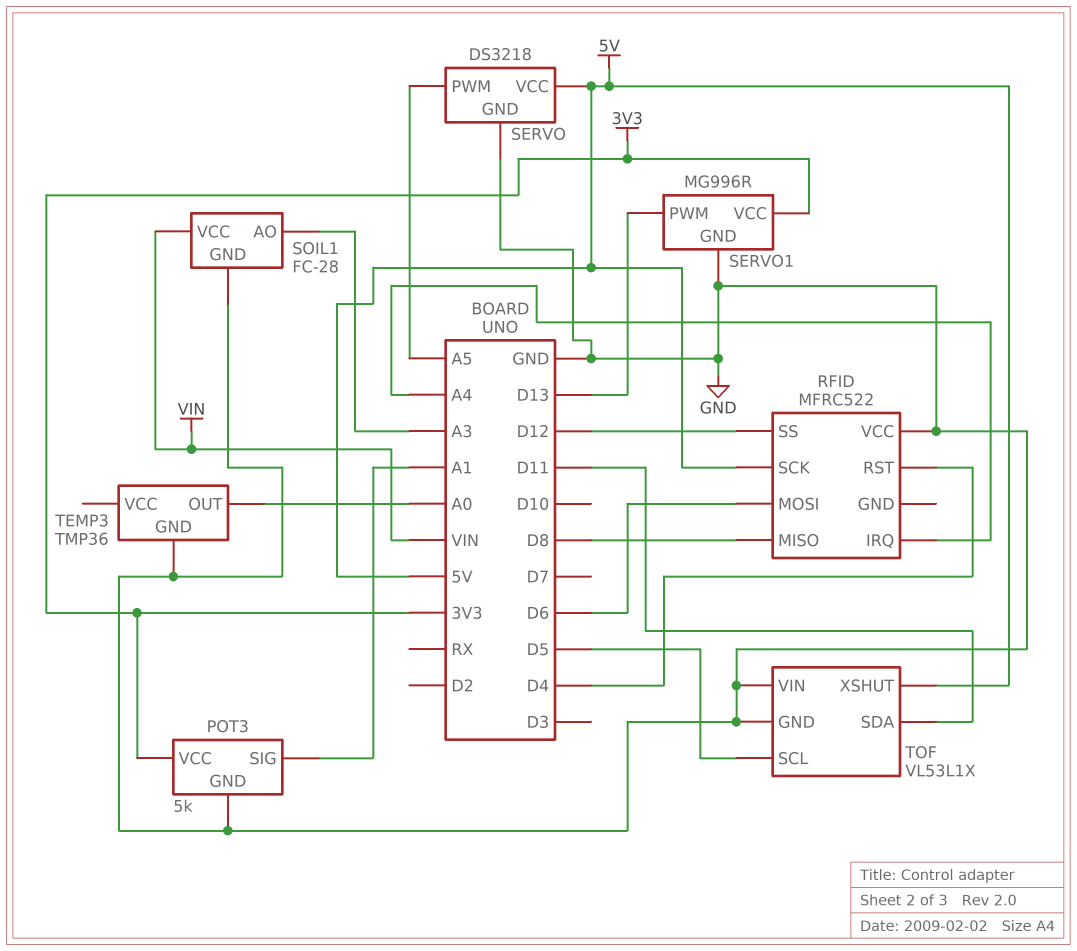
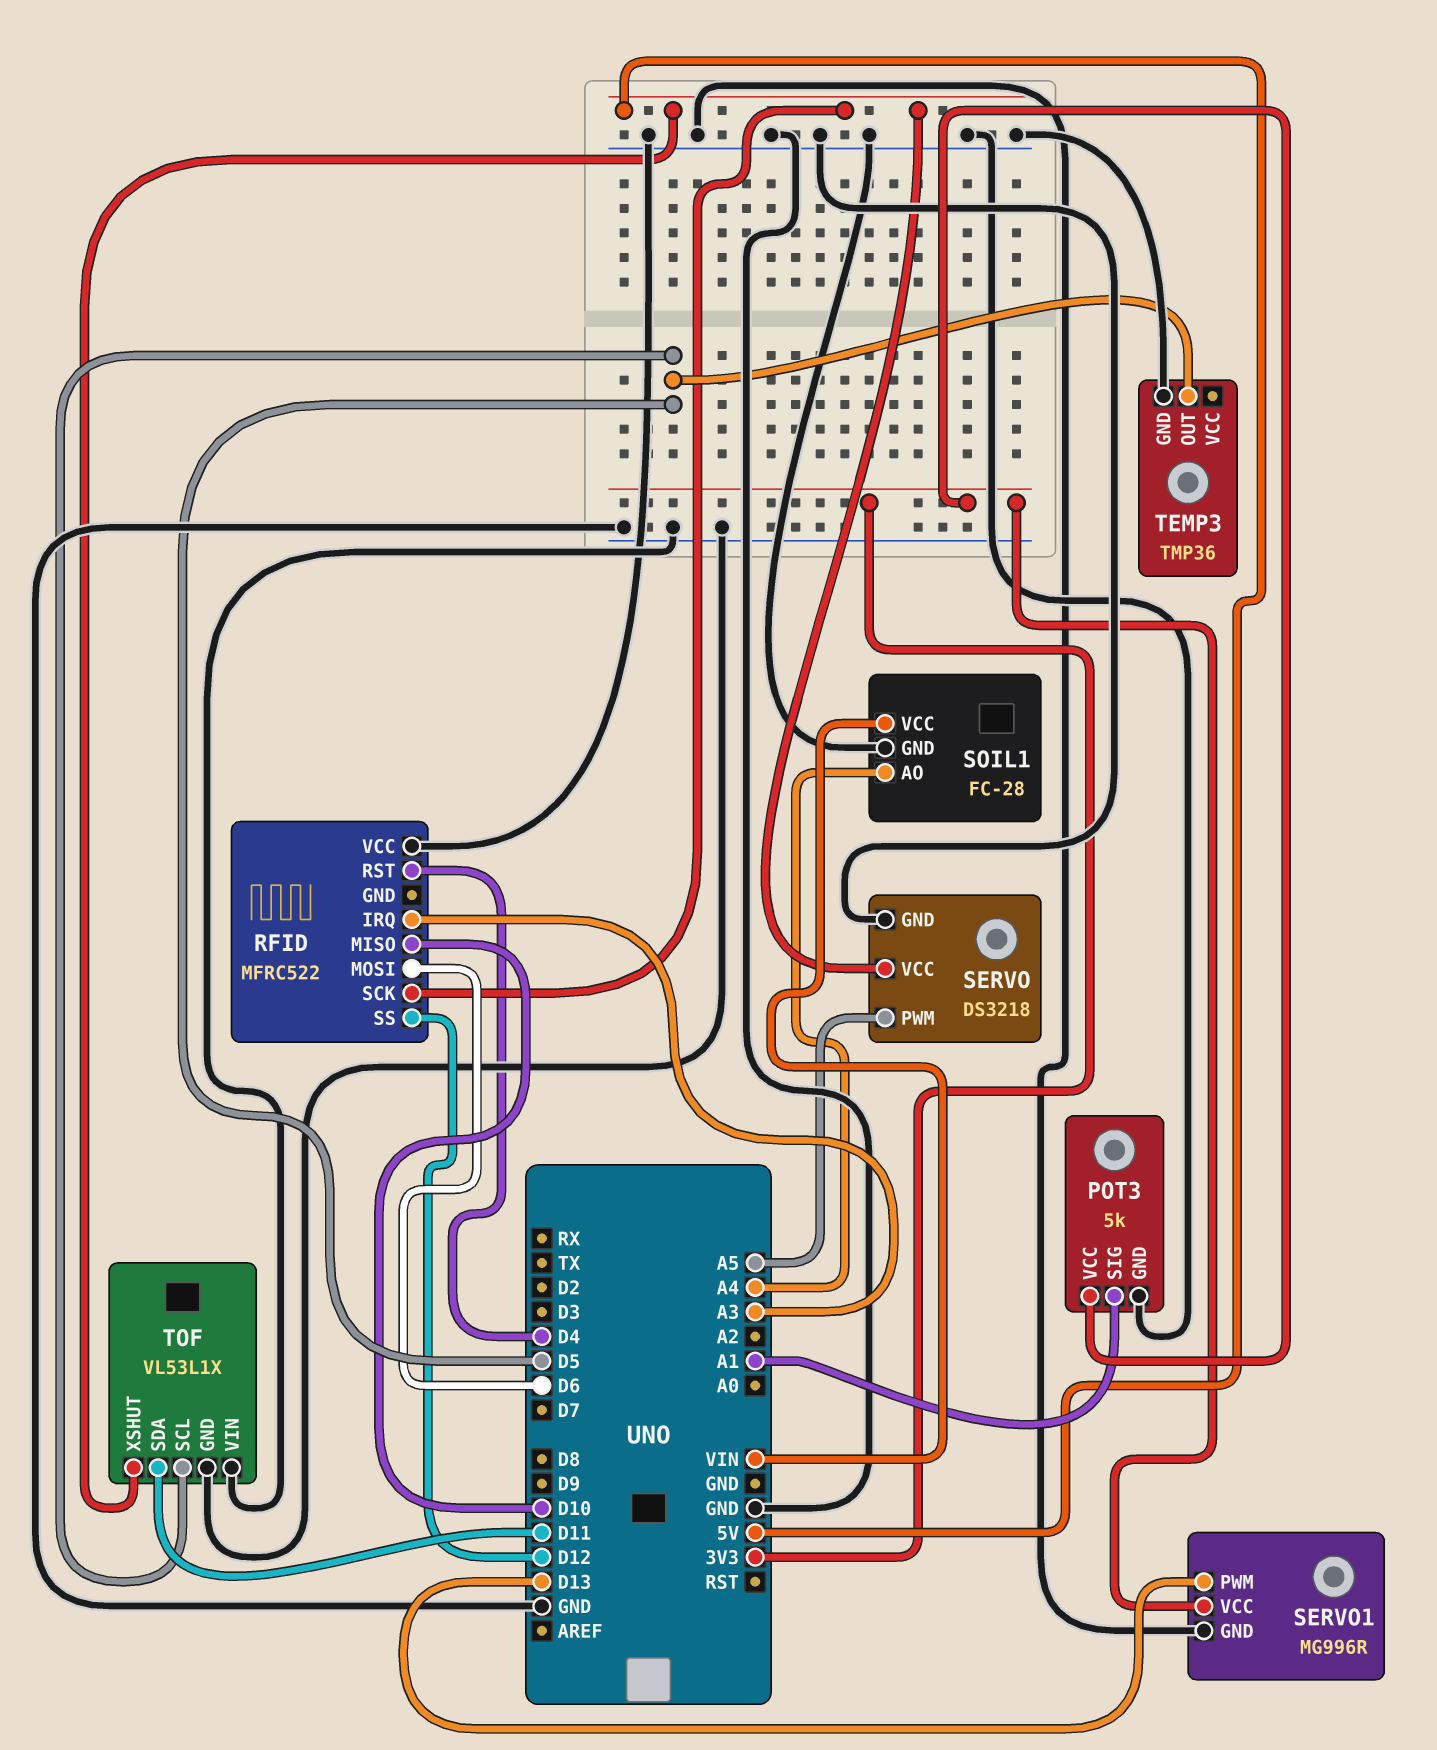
RFID pin IRQ: A4 -> A3
RFID pin MISO: D8 -> D10
SOIL1 pin AO: A3 -> A4
TEMP3 pin OUT: A0 -> D5

